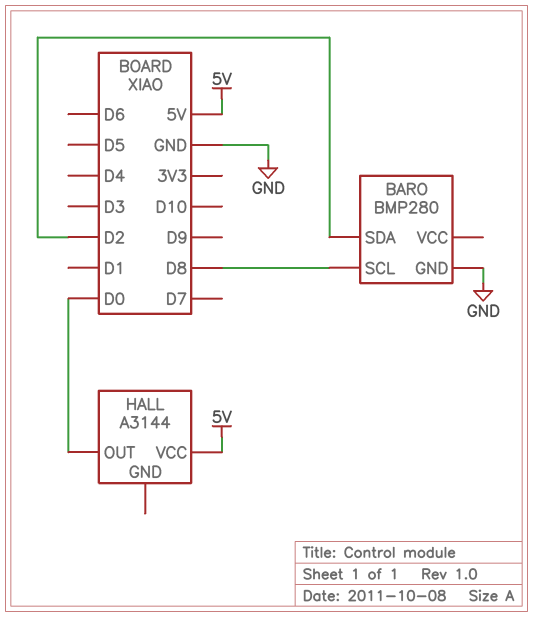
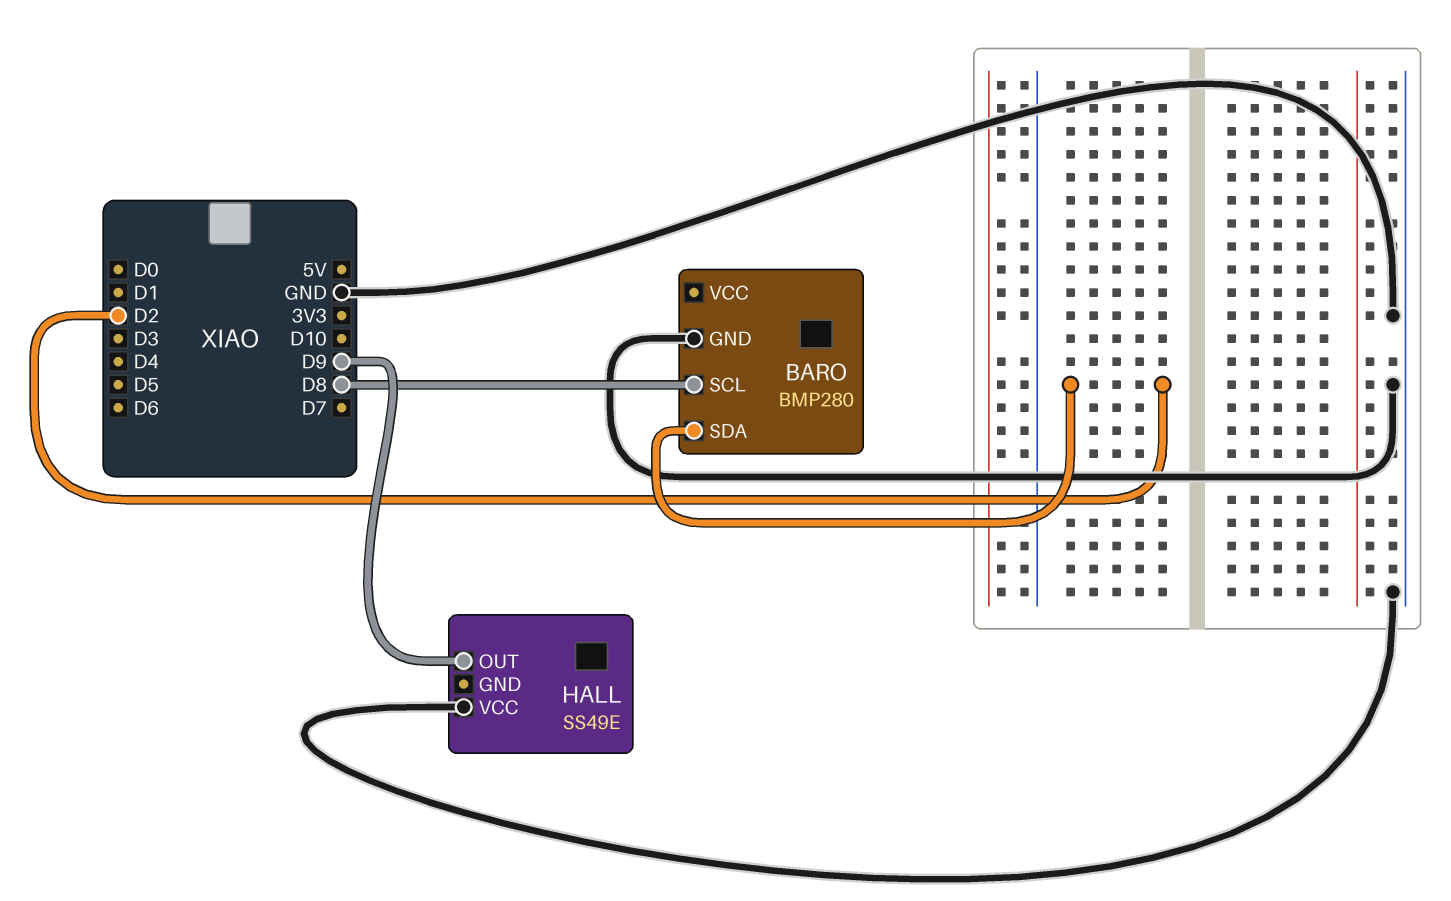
HALL: A3144 -> SS49E
HALL pin OUT: D0 -> D9
HALL pin VCC: 5V -> GND

